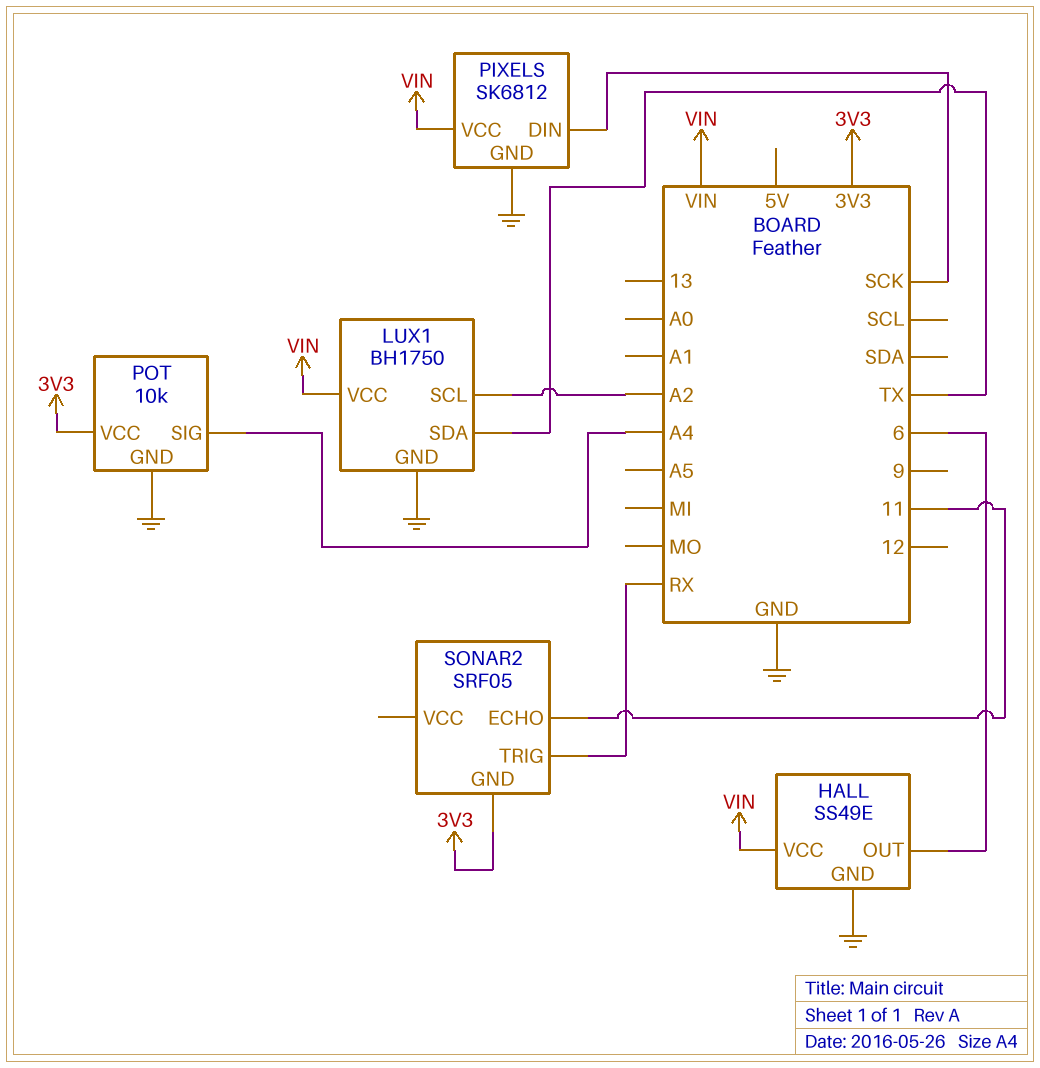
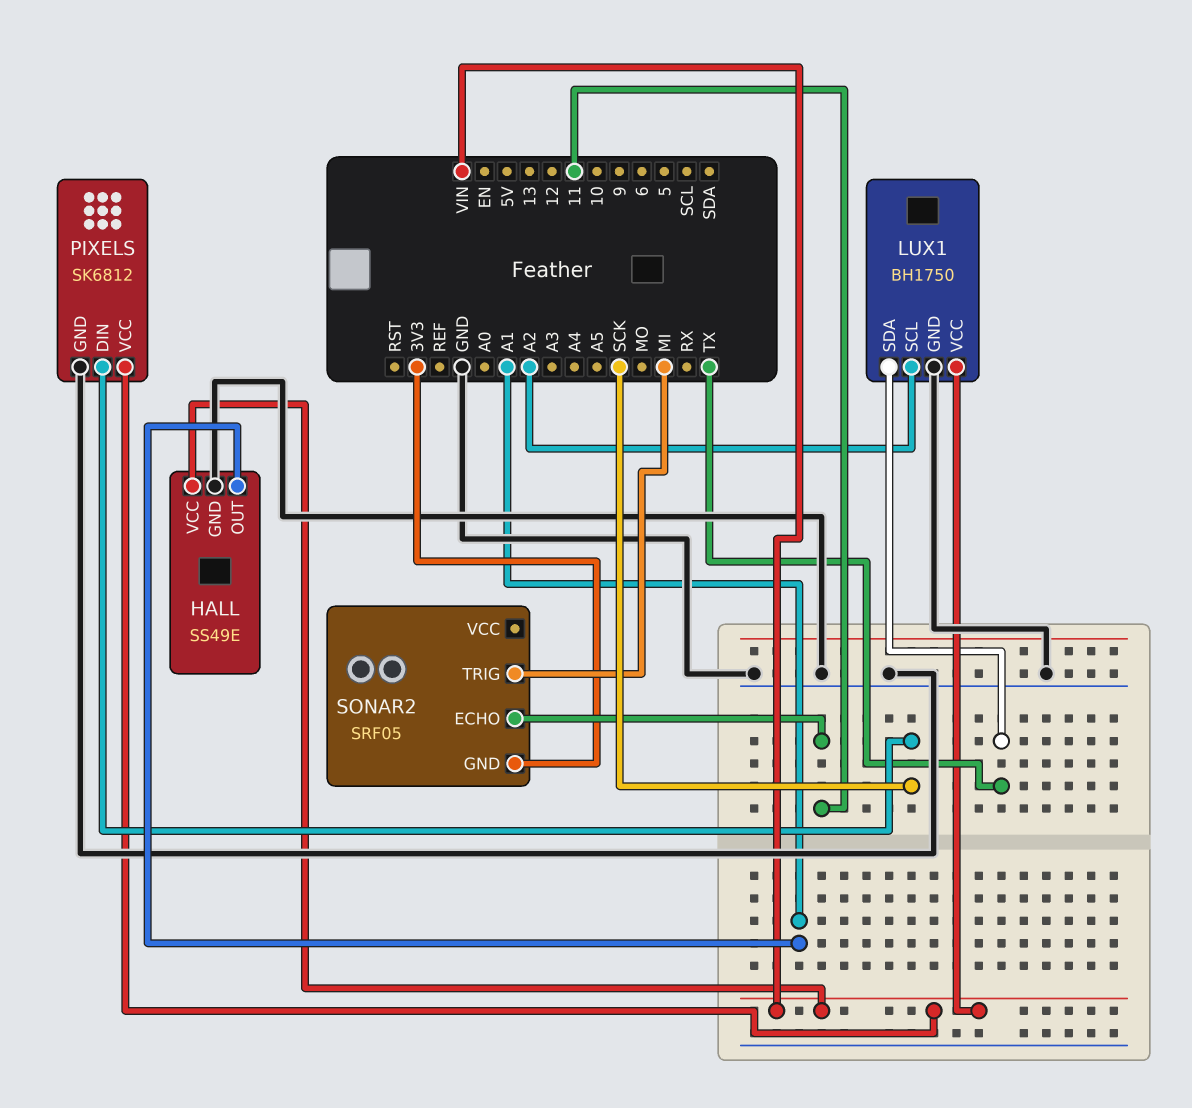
HALL pin OUT: 6 -> A1
POT: 10k -> none
POT pin GND: GND -> none
POT pin SIG: A4 -> none
POT pin VCC: 3V3 -> none
SONAR2 pin TRIG: RX -> MI

